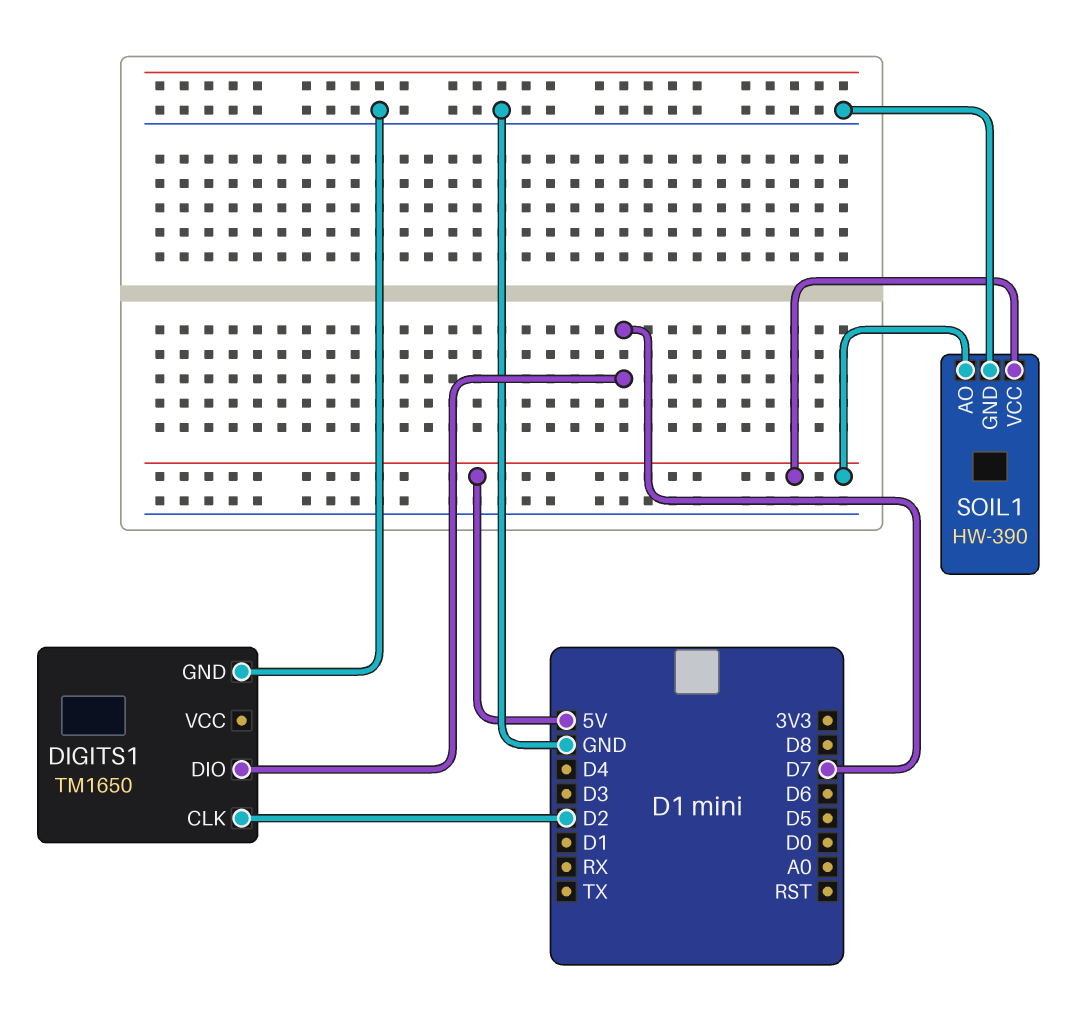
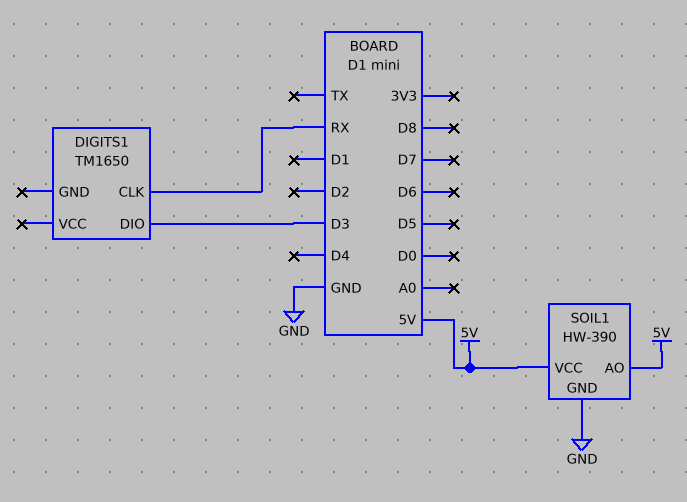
DIGITS1 pin CLK: D2 -> RX
DIGITS1 pin DIO: D7 -> D3
DIGITS1 pin GND: GND -> none

